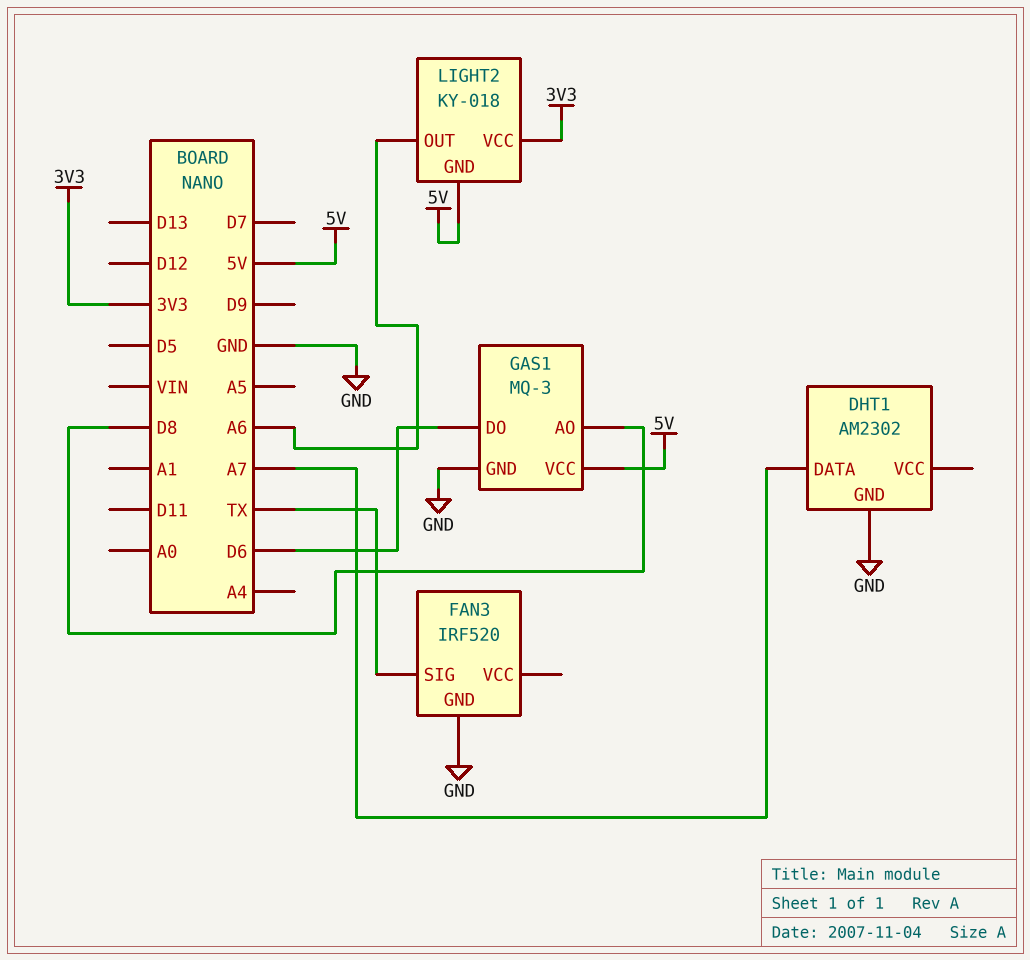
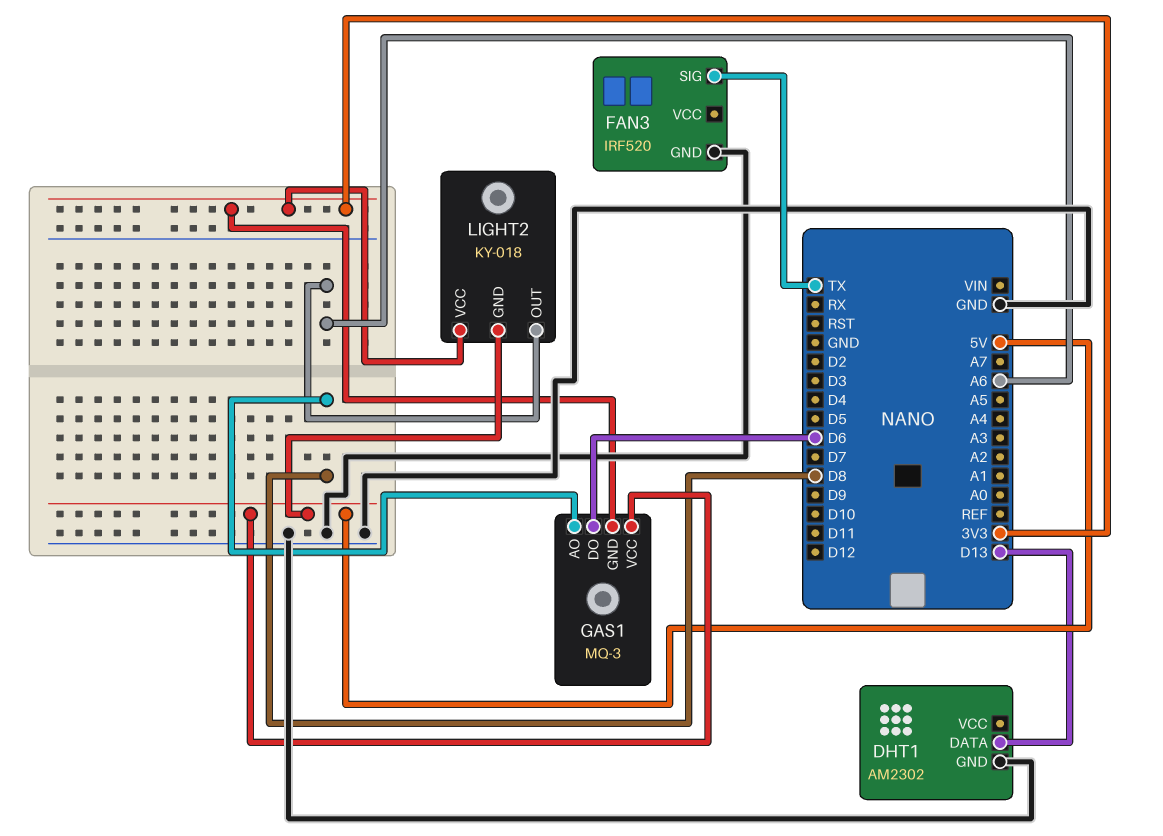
DHT1 pin DATA: A7 -> D13
GAS1 pin GND: GND -> 3V3

